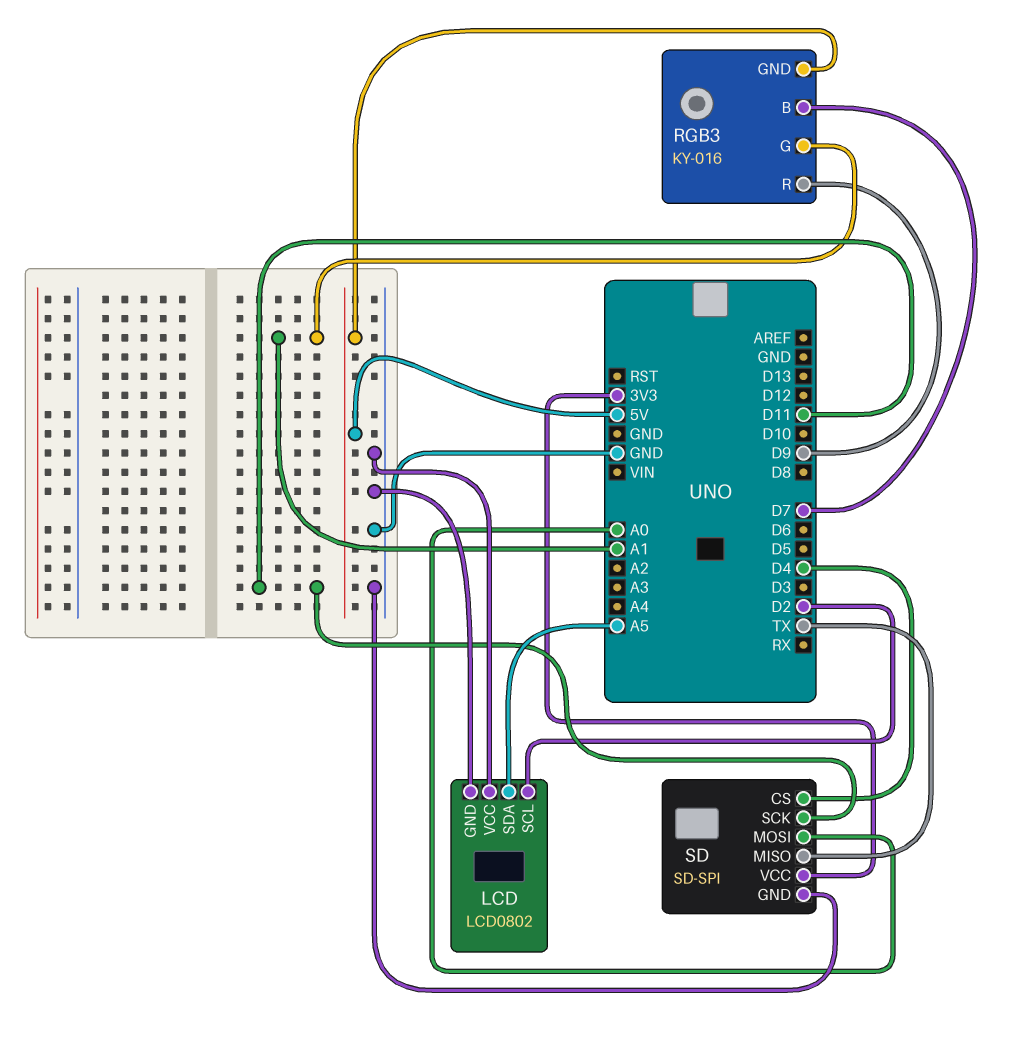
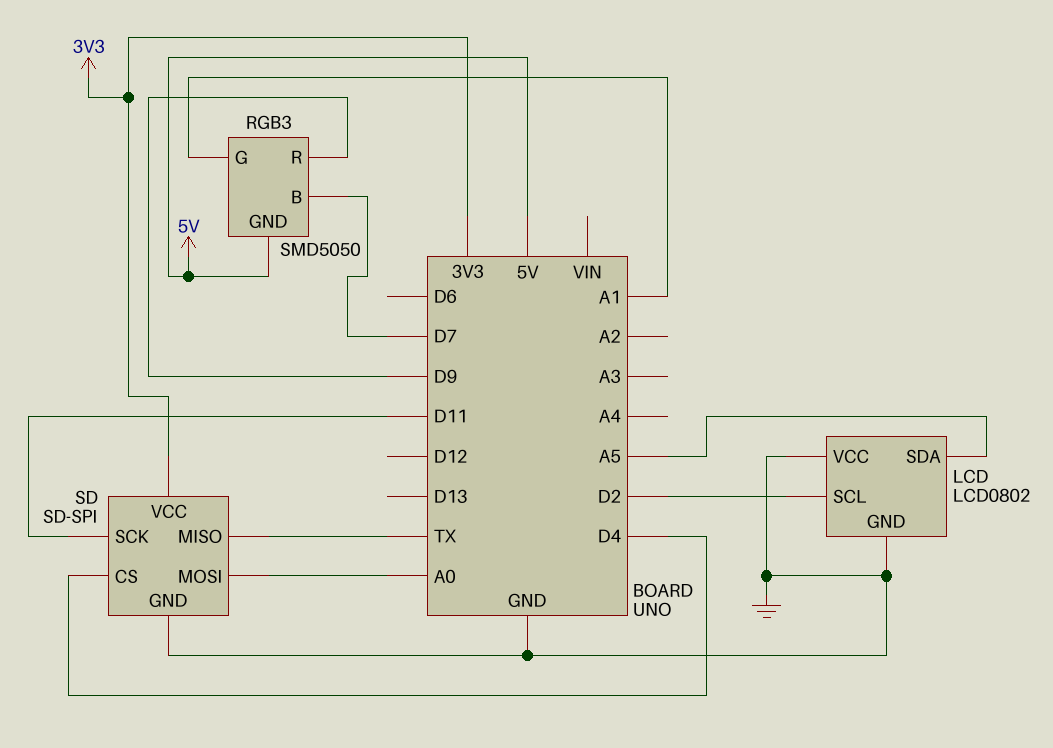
RGB3: KY-016 -> SMD5050

